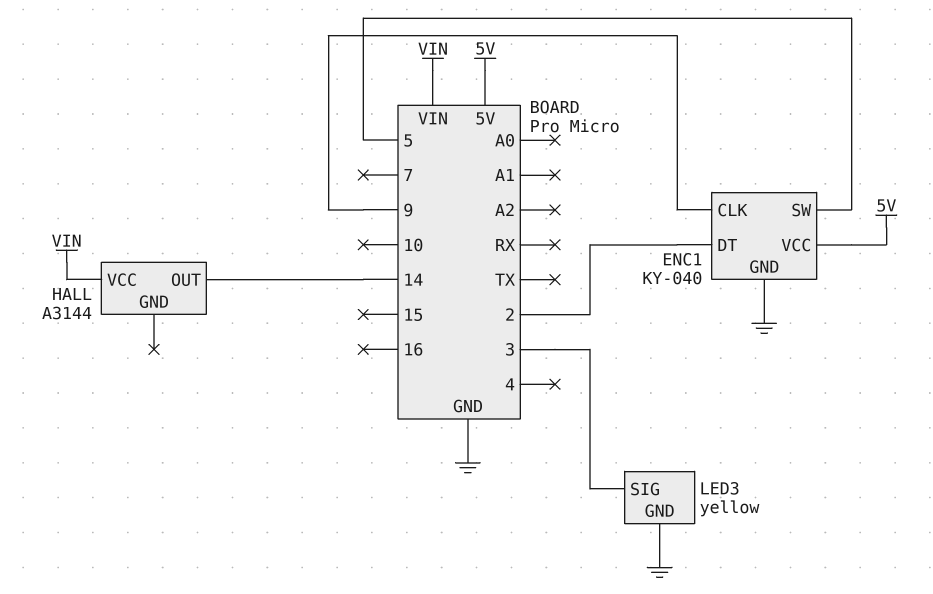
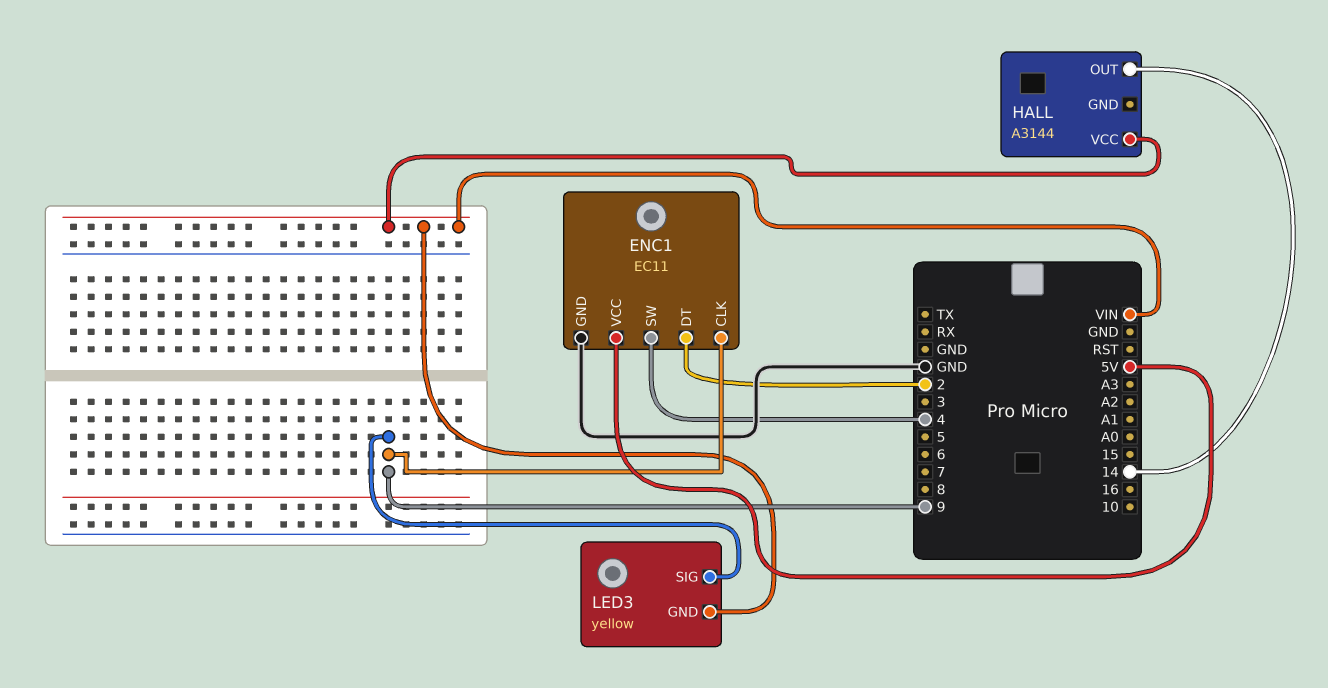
ENC1: KY-040 -> EC11
ENC1 pin SW: 5 -> 4
LED3 pin GND: GND -> VIN
LED3 pin SIG: 3 -> 9

